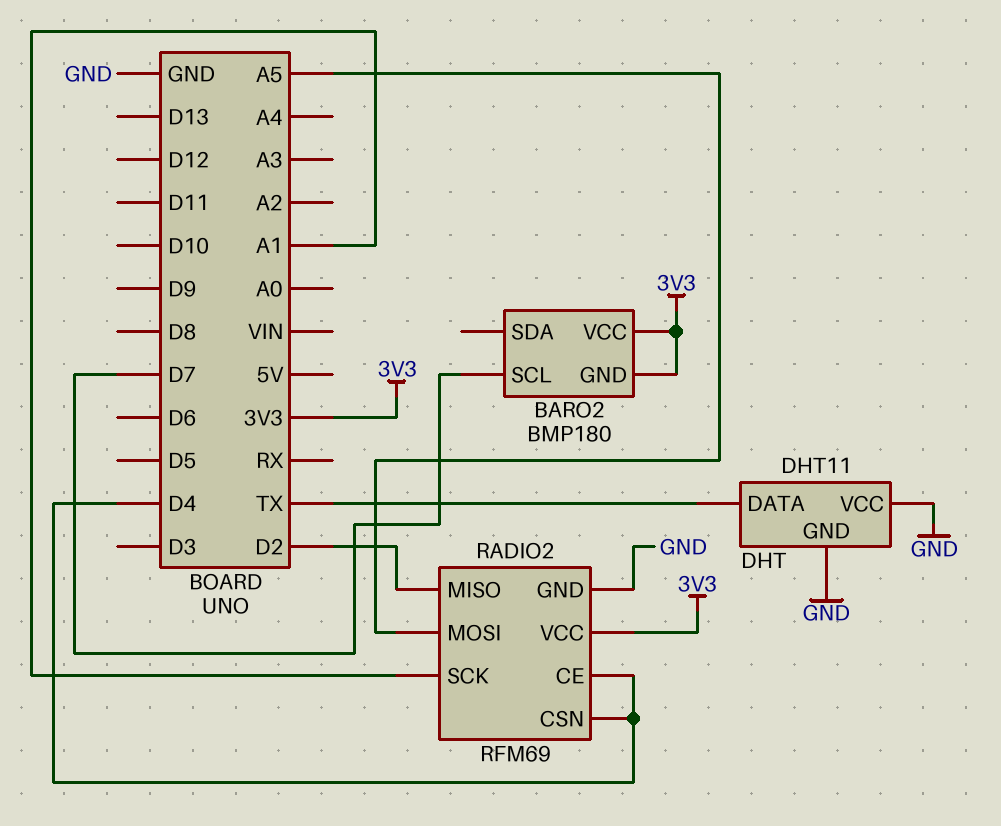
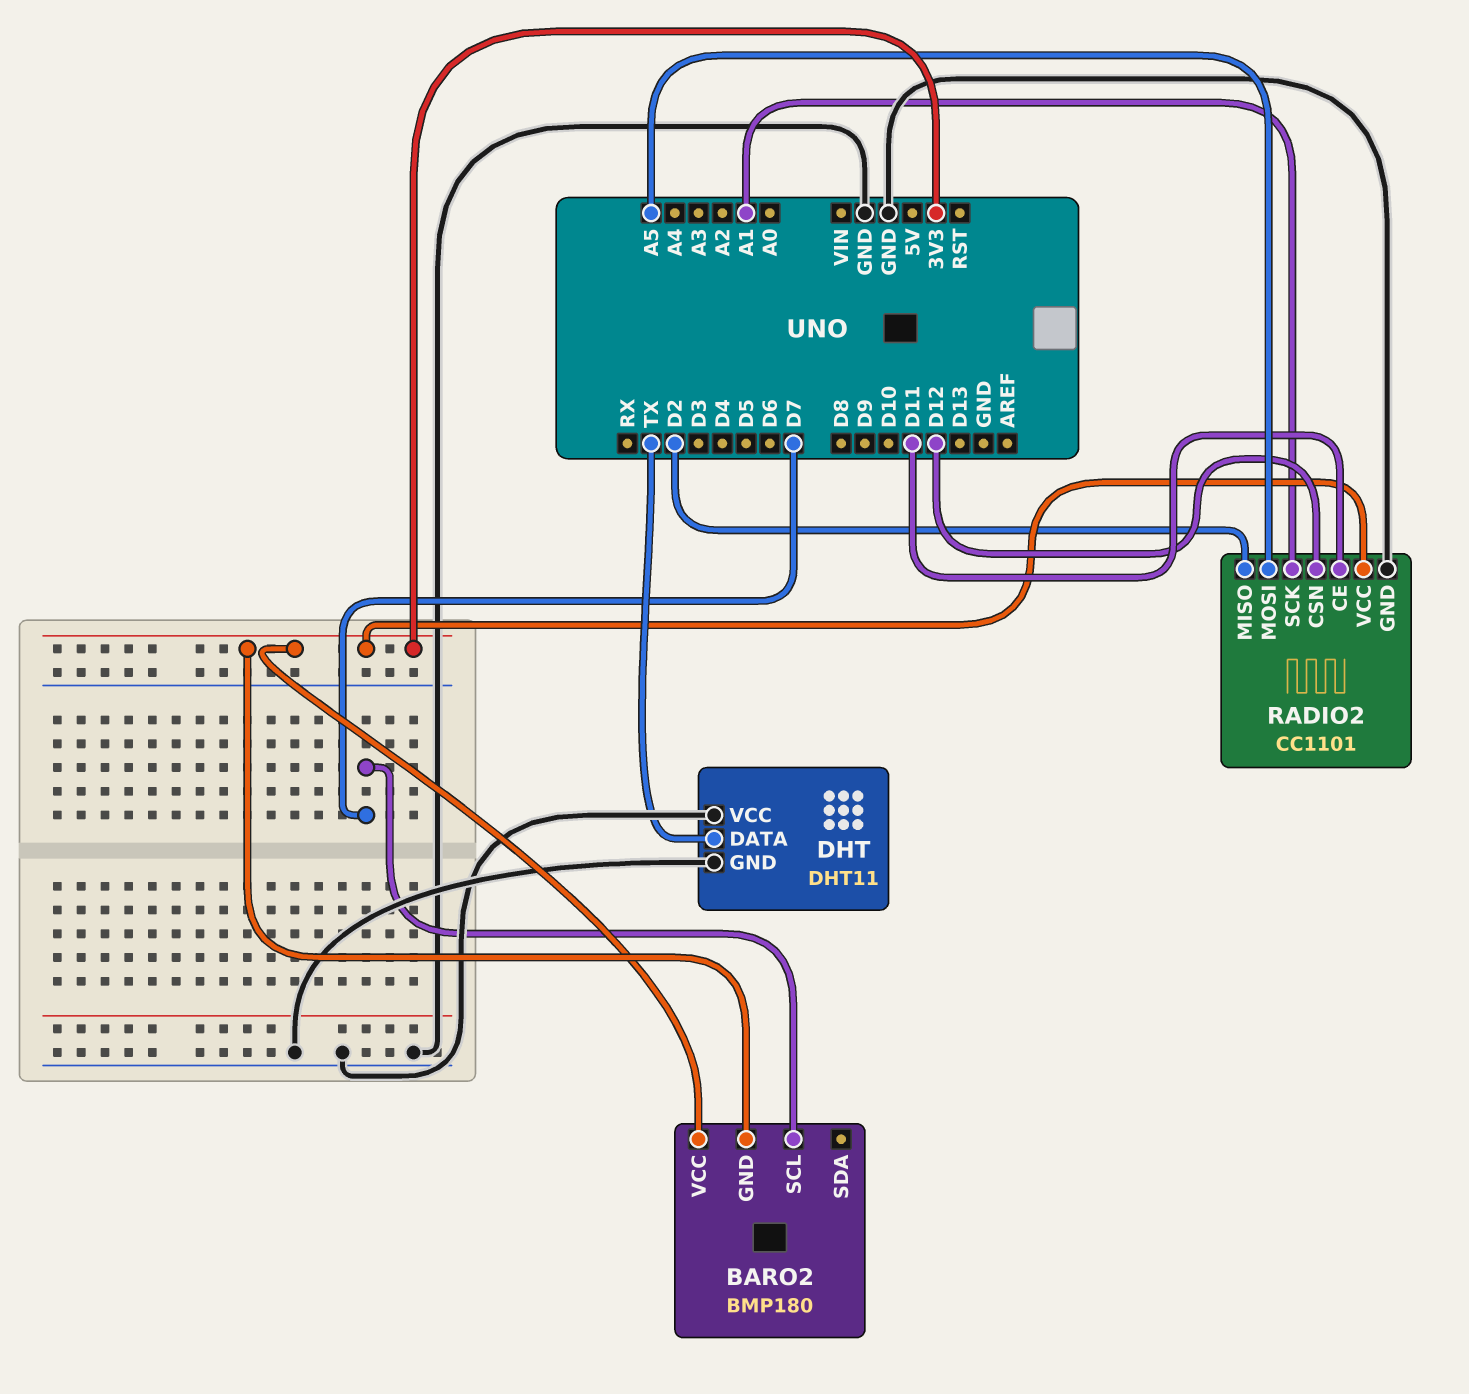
RADIO2: RFM69 -> CC1101
RADIO2 pin CE: D4 -> D11
RADIO2 pin CSN: D4 -> D12

